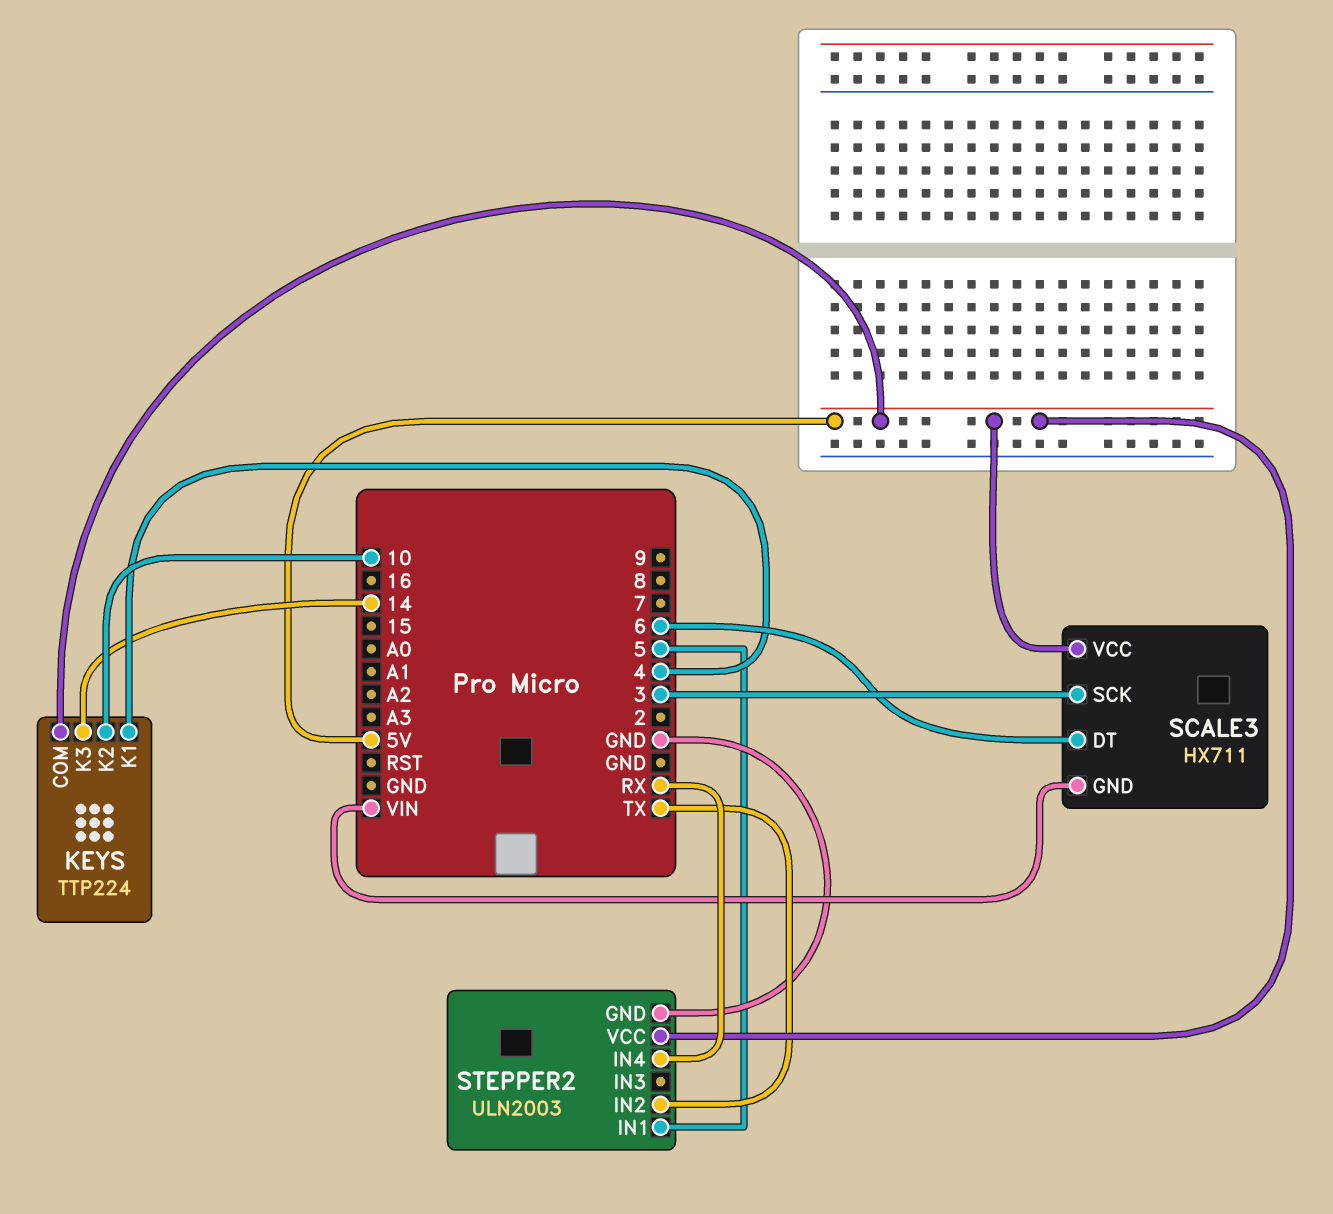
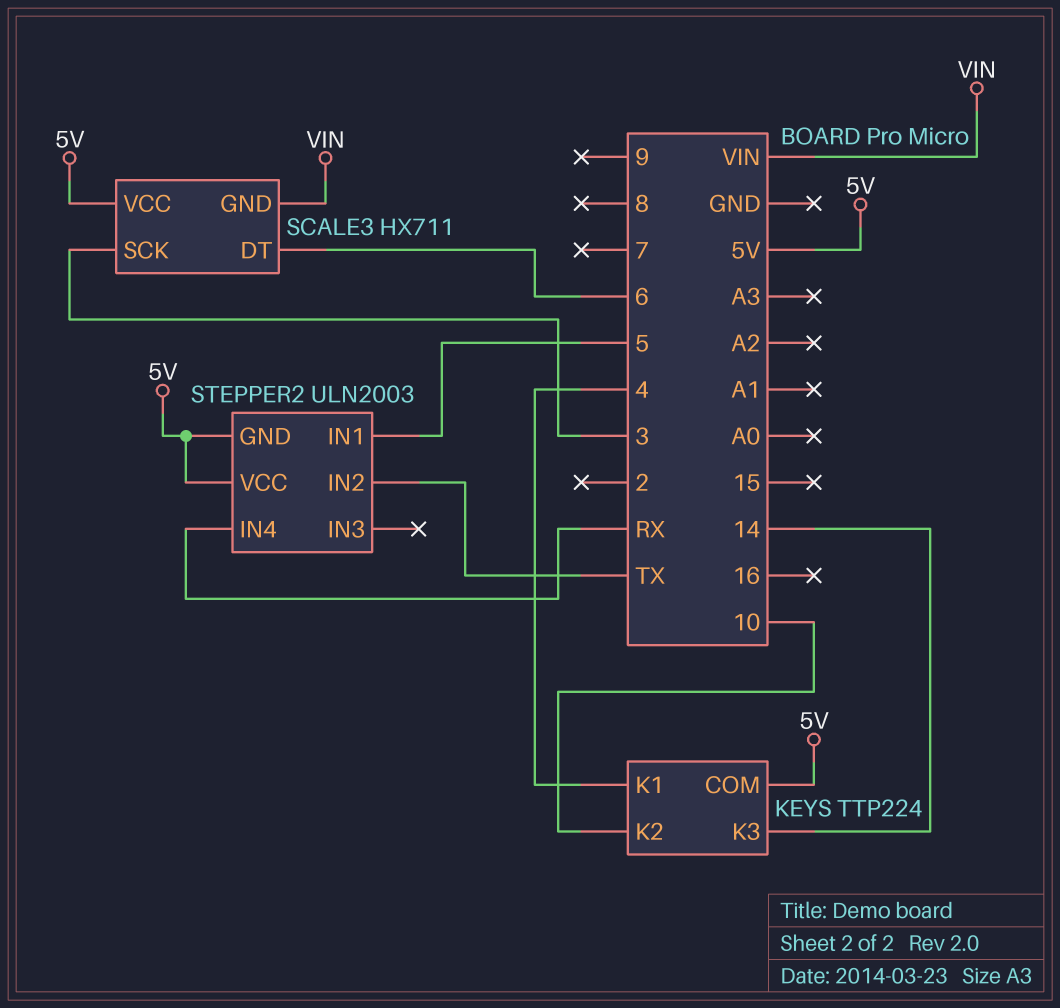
STEPPER2 pin GND: GND -> 5V

